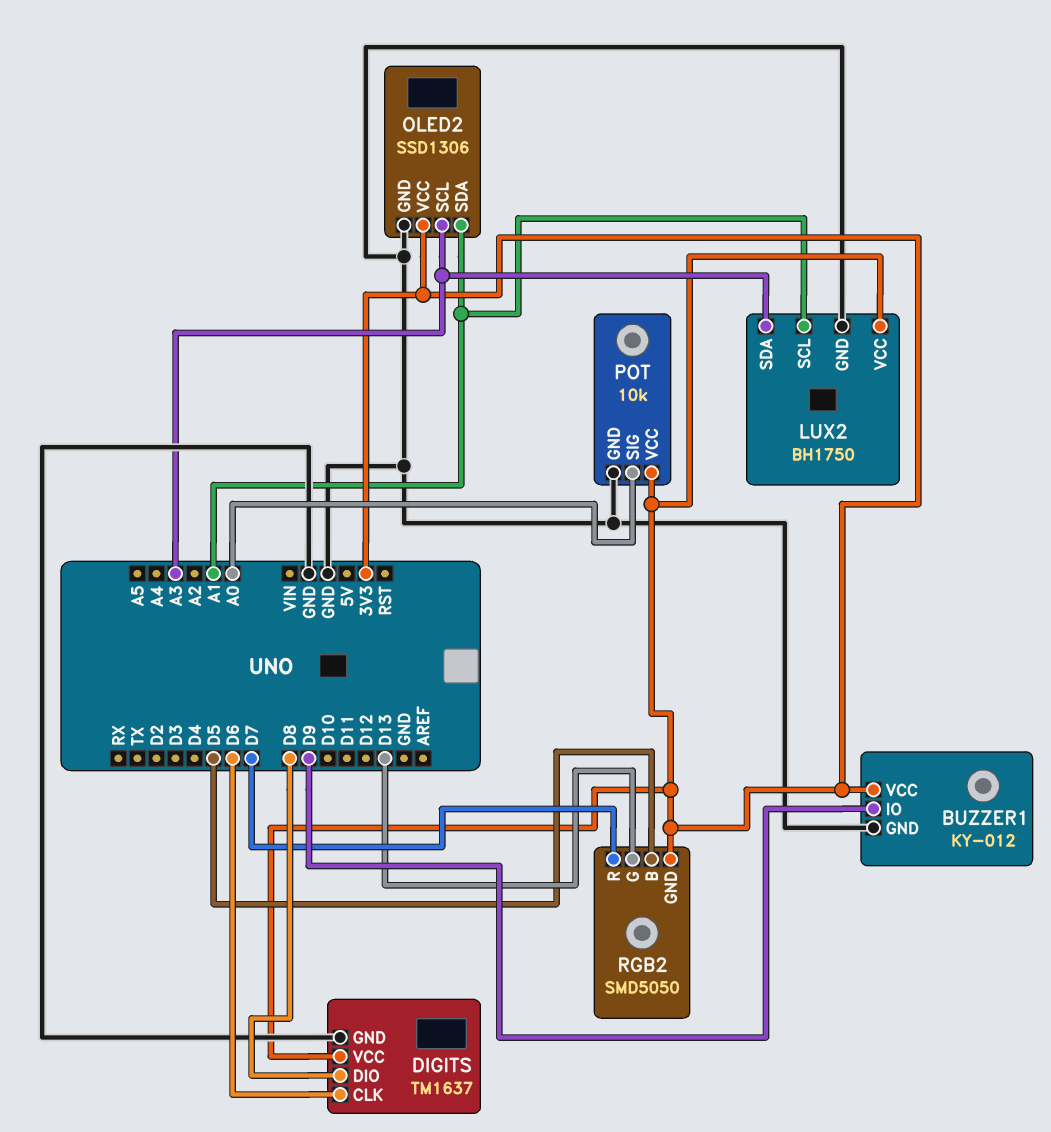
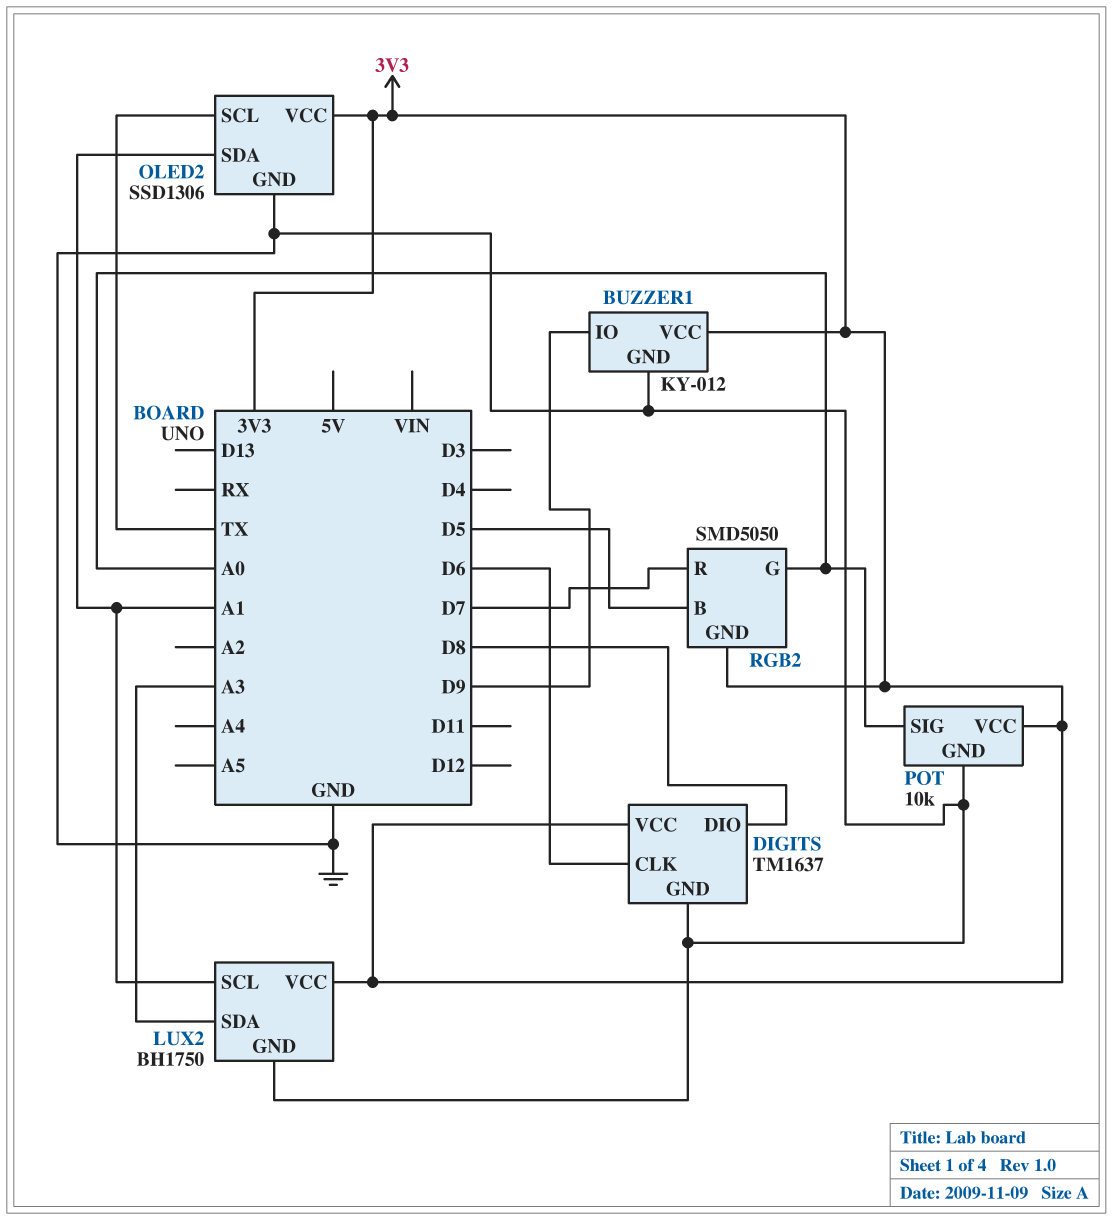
OLED2 pin SCL: A3 -> TX
RGB2 pin G: D13 -> A0

